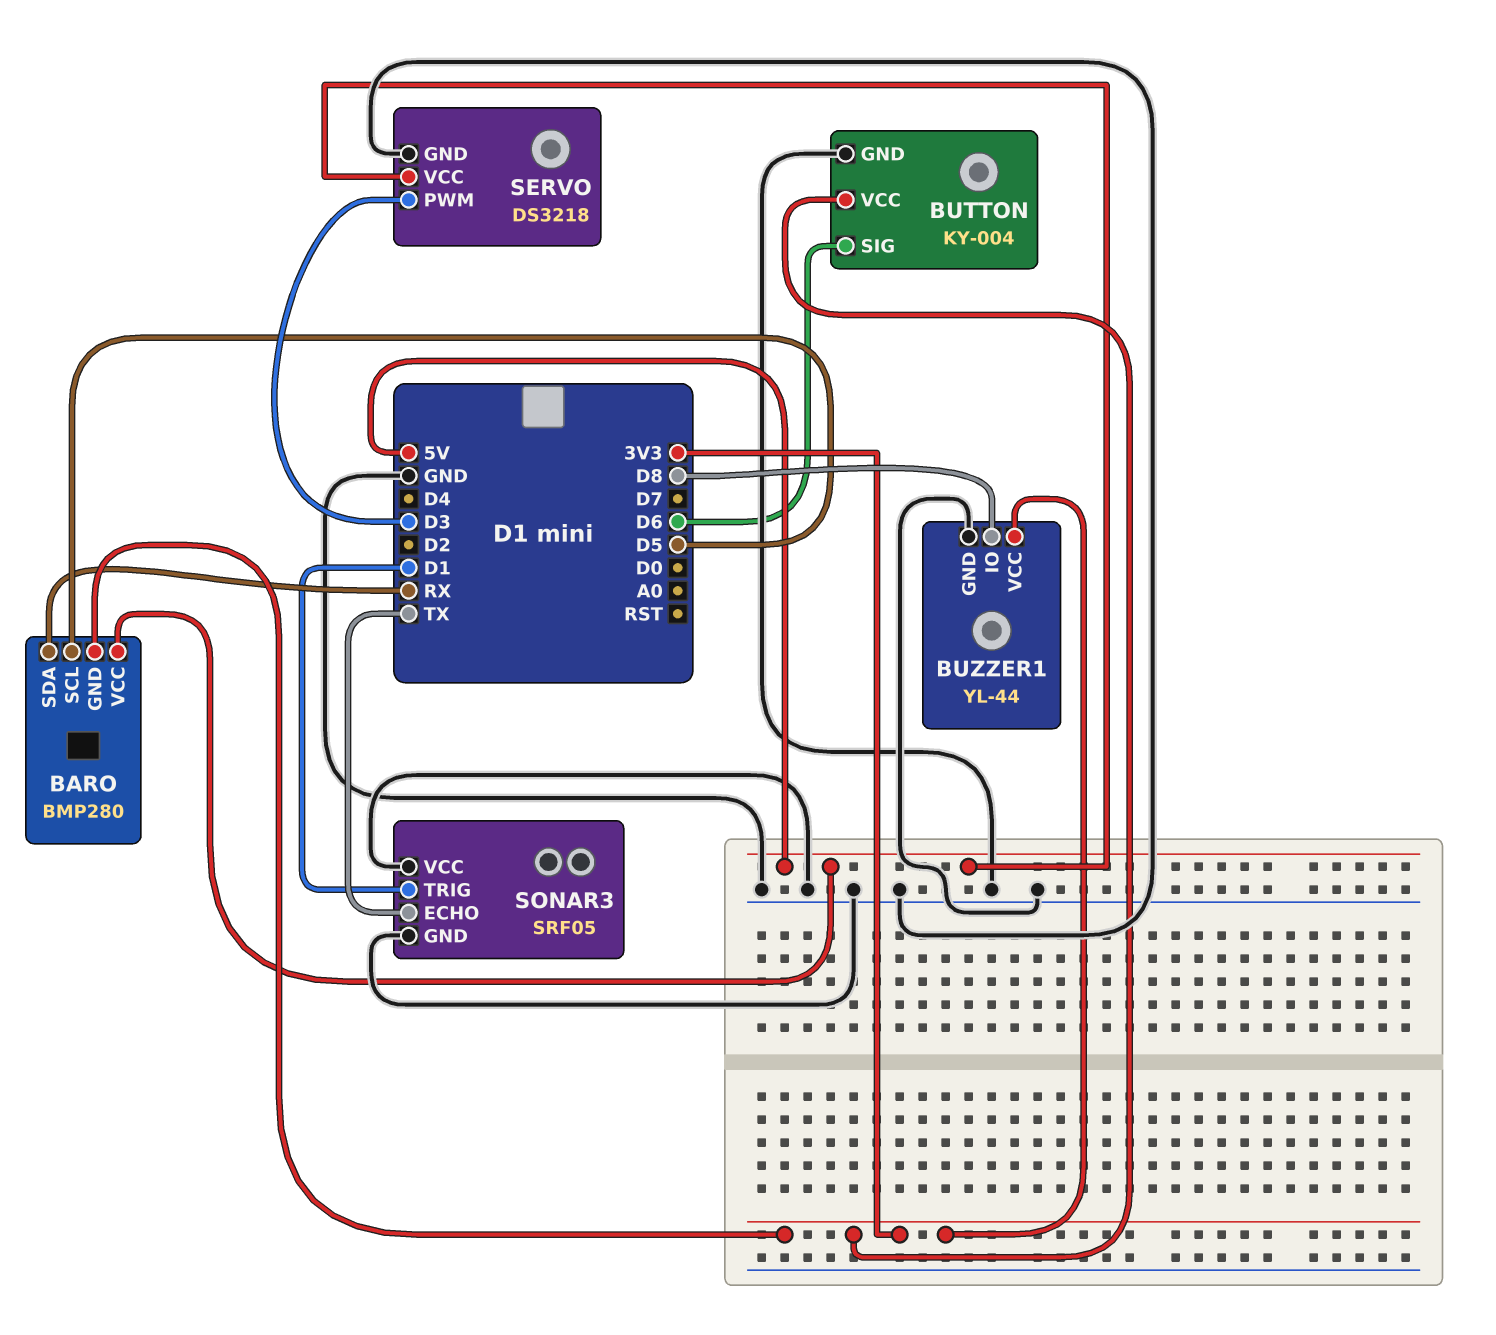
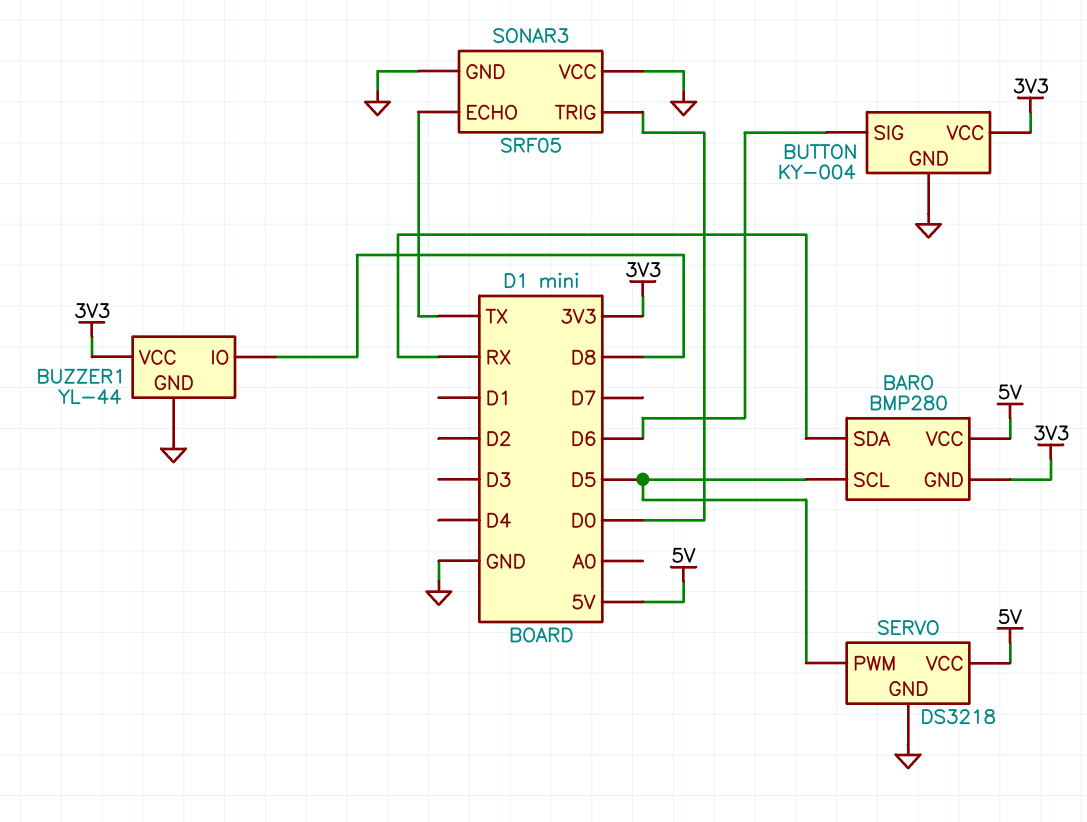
SERVO pin PWM: D3 -> D5
SONAR3 pin TRIG: D1 -> D0

